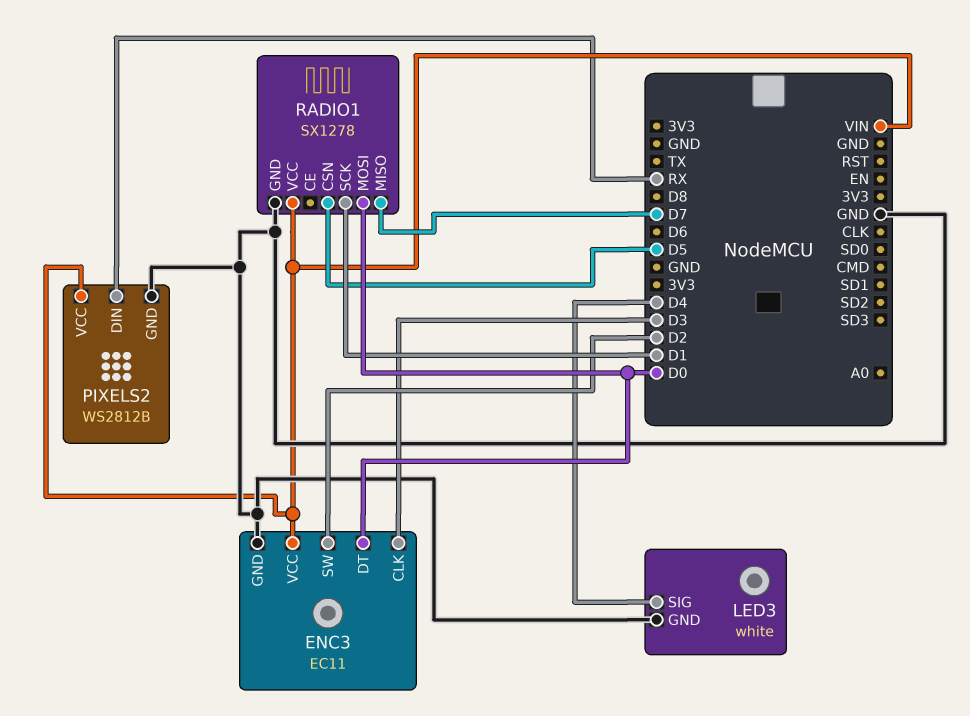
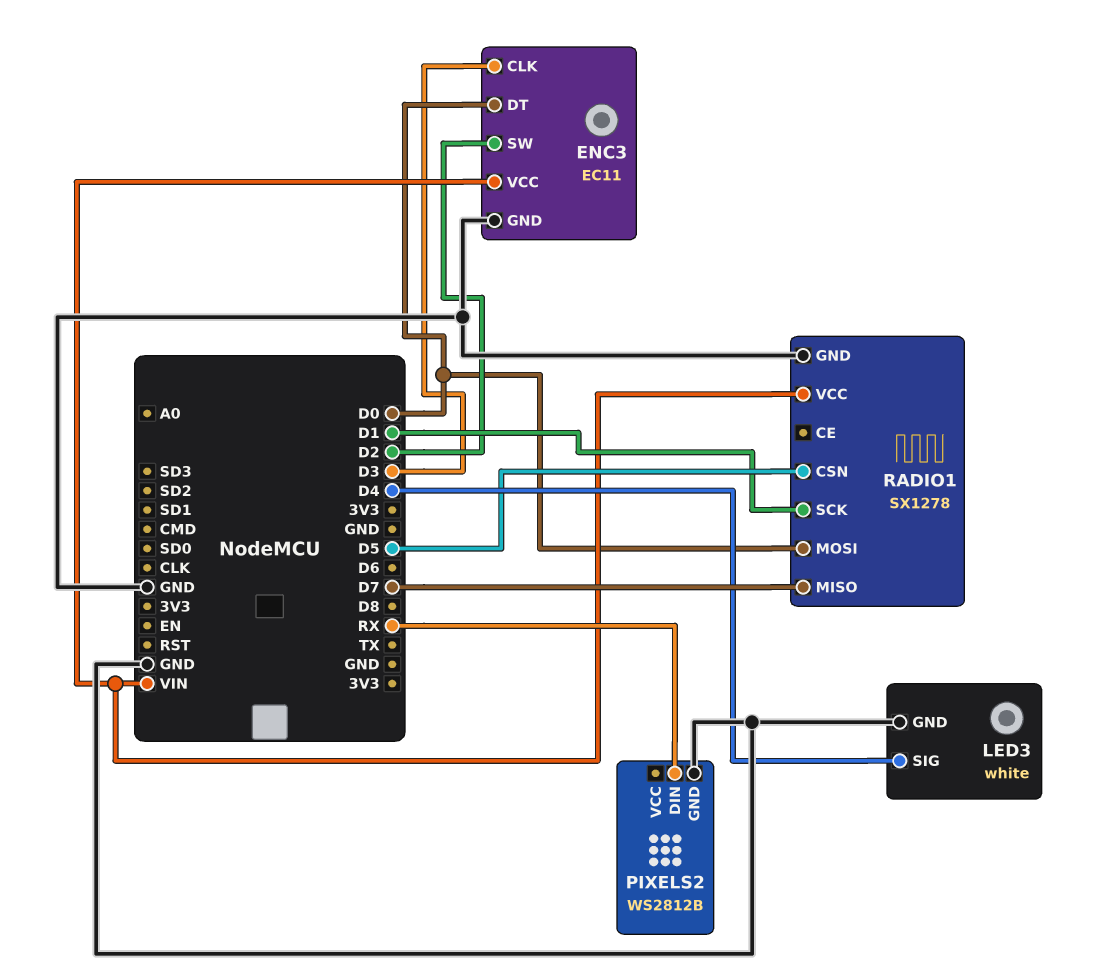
PIXELS2 pin VCC: VIN -> none

